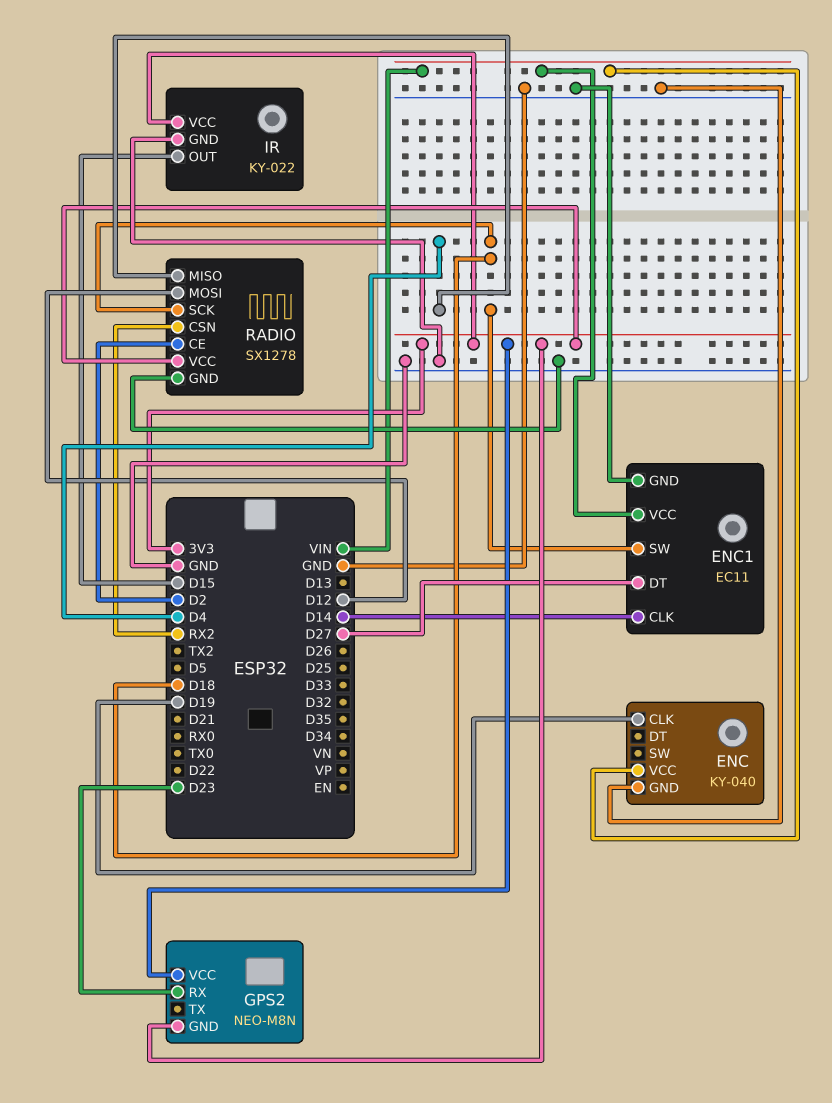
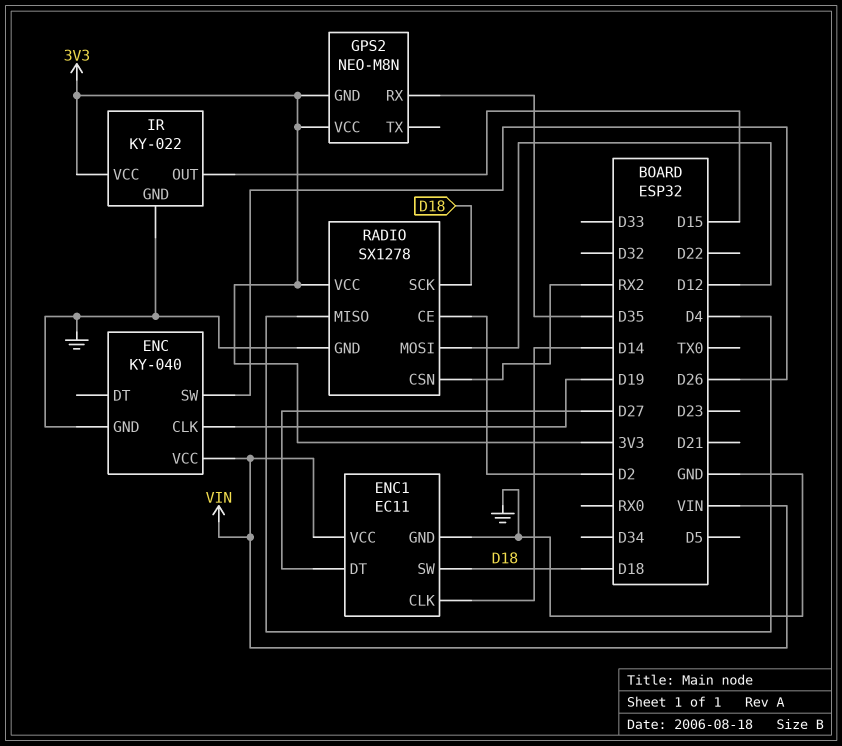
ENC pin SW: none -> D26
GPS2 pin RX: D23 -> D35

